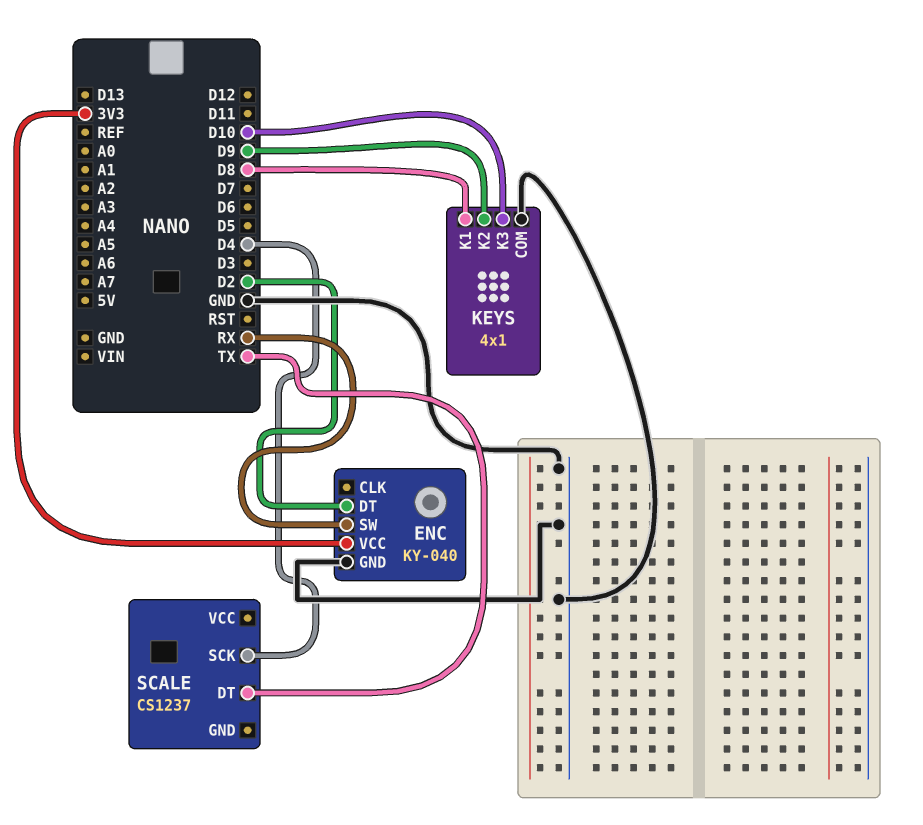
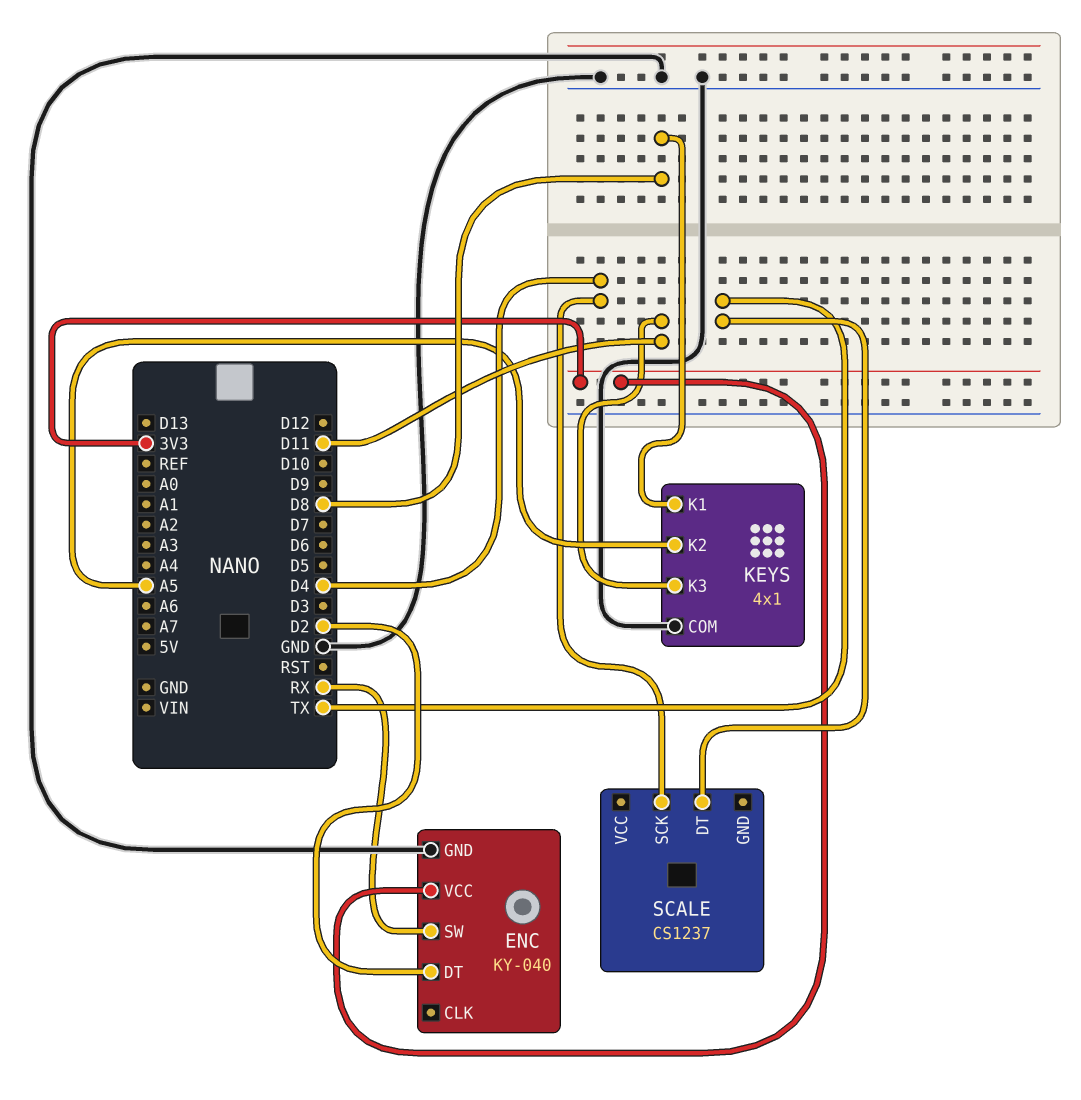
KEYS pin K2: D9 -> A5
KEYS pin K3: D10 -> D11

